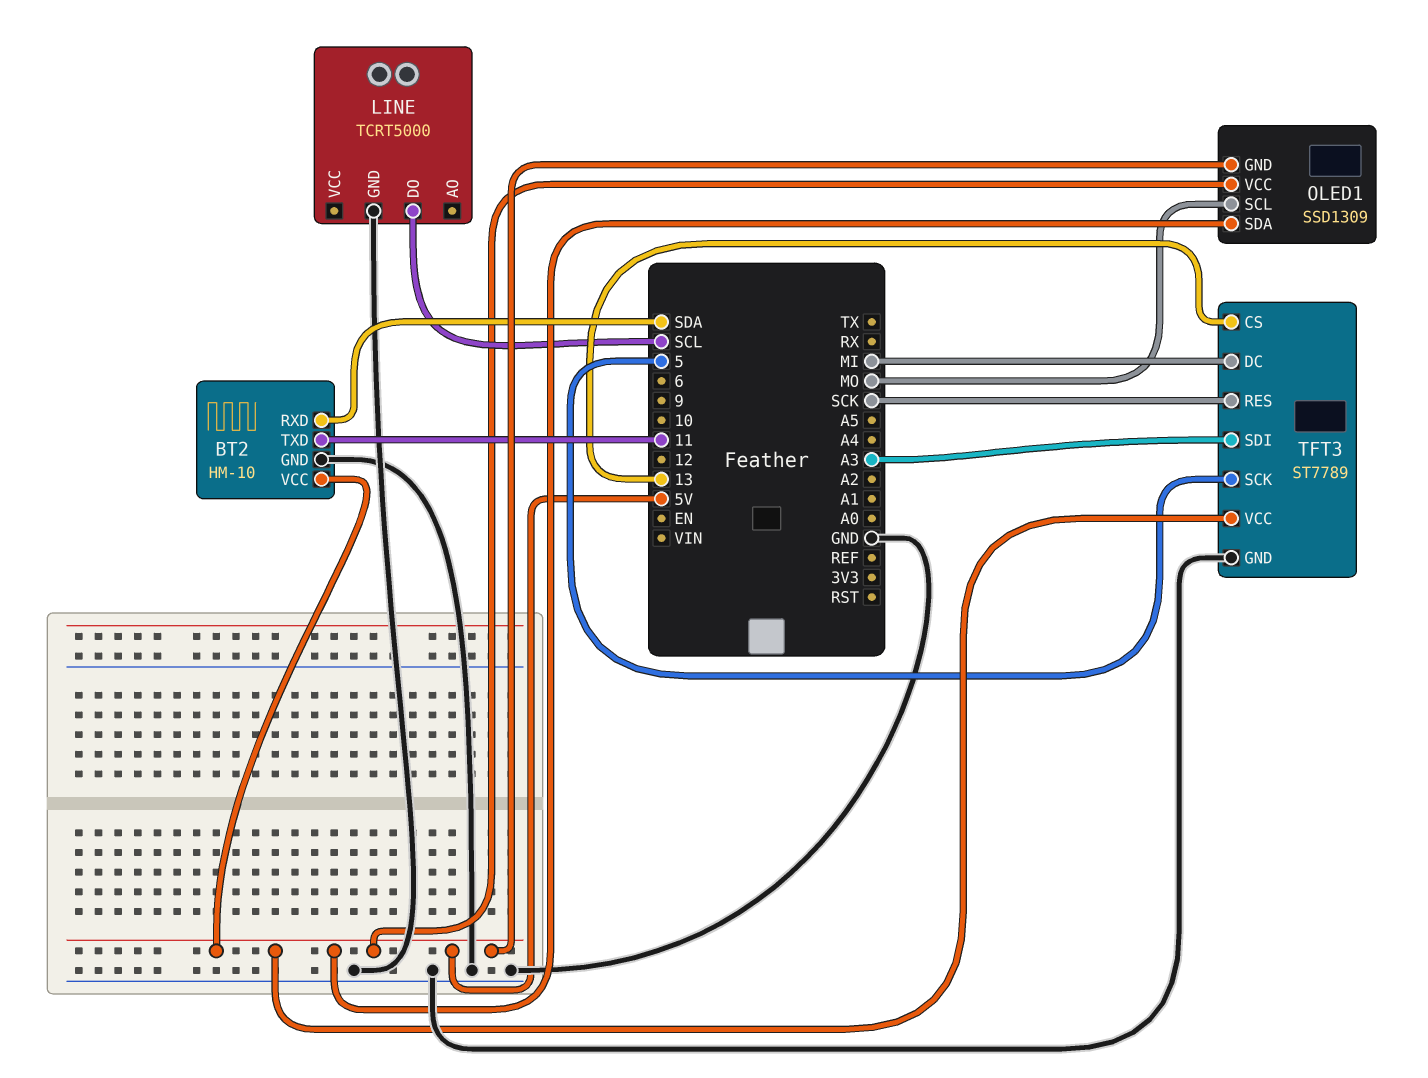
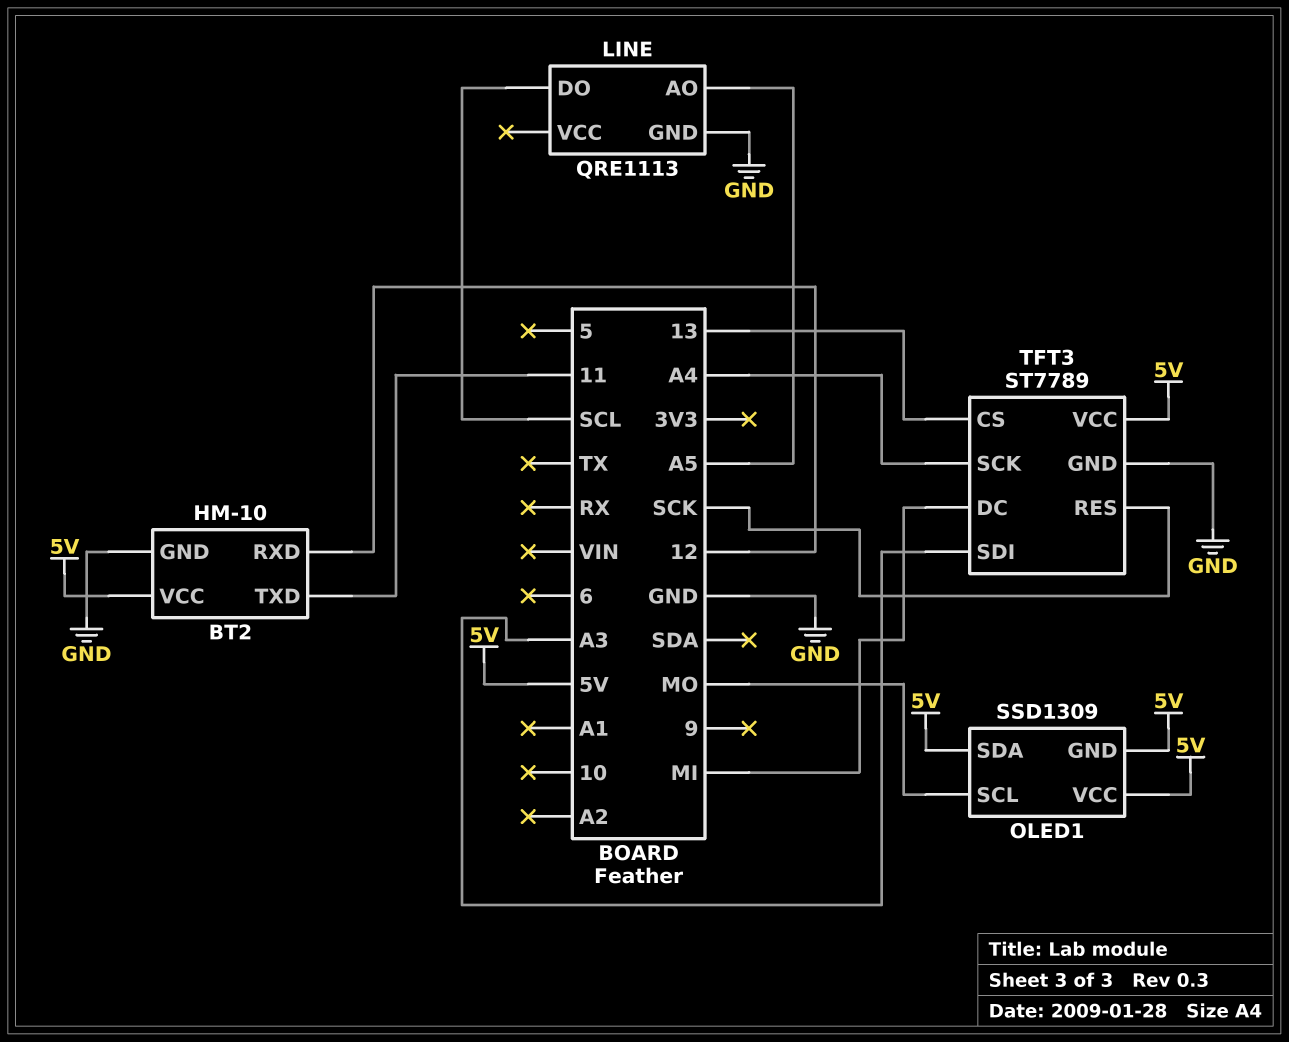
BT2 pin RXD: SDA -> 12
LINE: TCRT5000 -> QRE1113
LINE pin AO: none -> A5
TFT3 pin SCK: 5 -> A4

